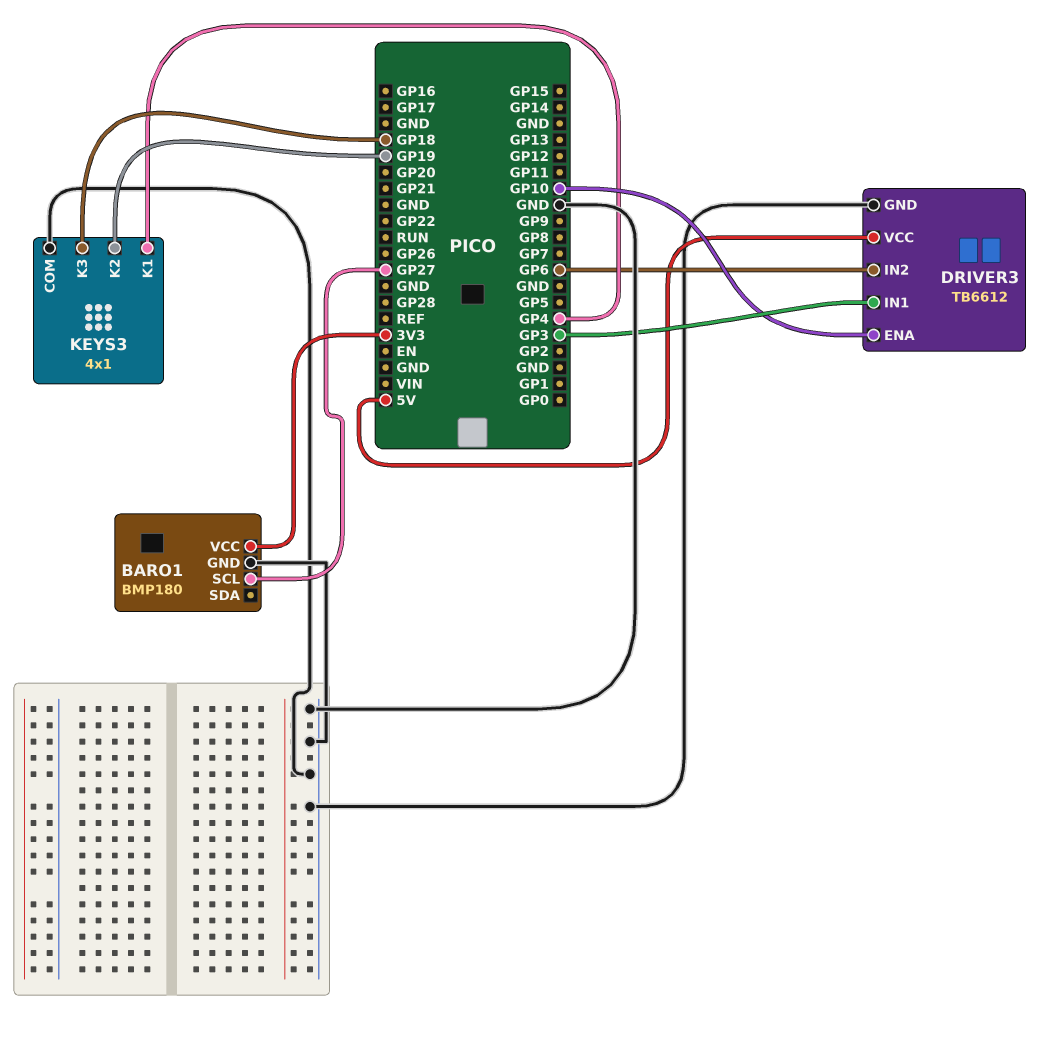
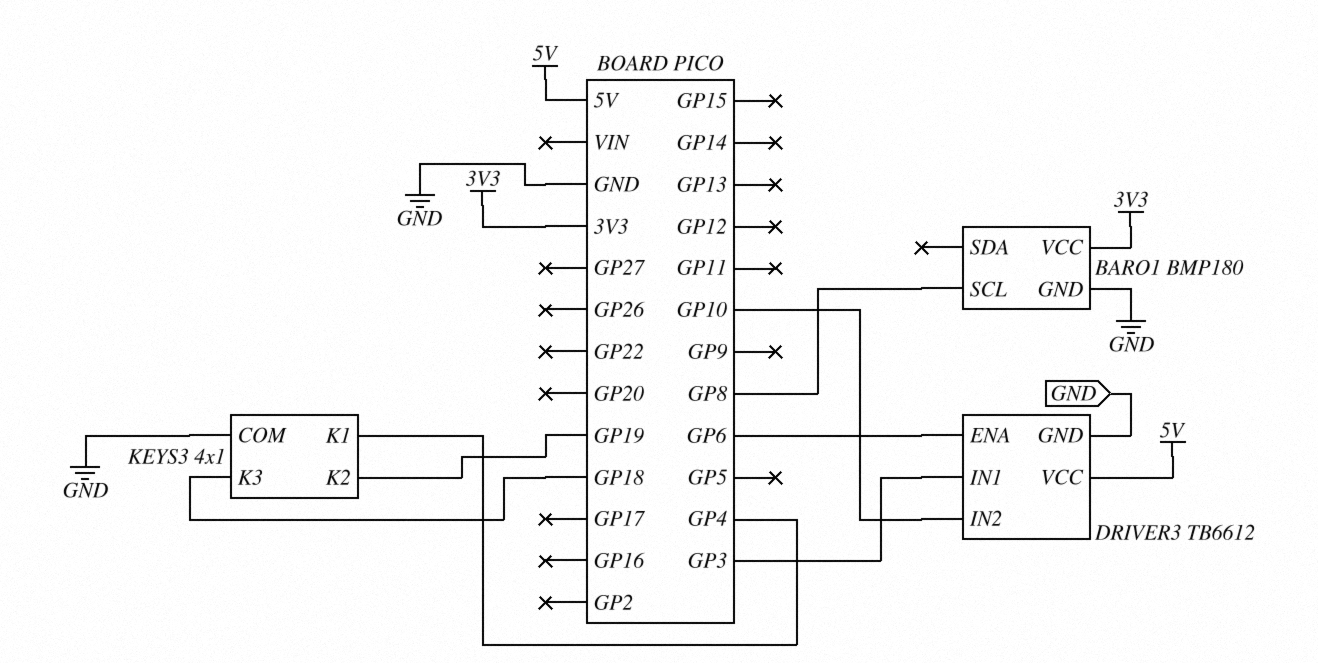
BARO1 pin SCL: GP27 -> GP8
DRIVER3 pin ENA: GP10 -> GP6
DRIVER3 pin IN2: GP6 -> GP10

